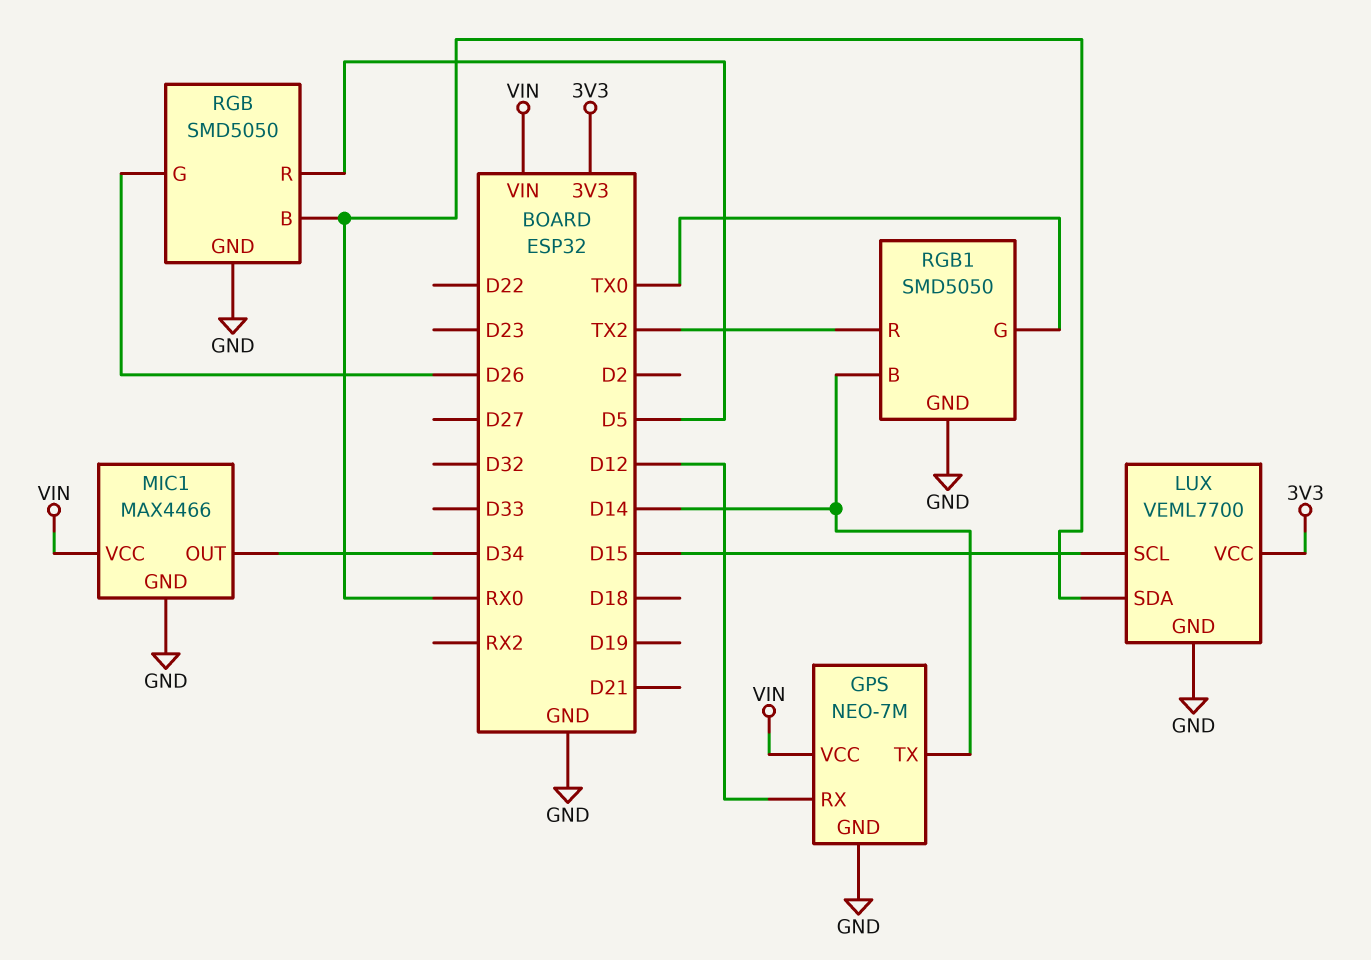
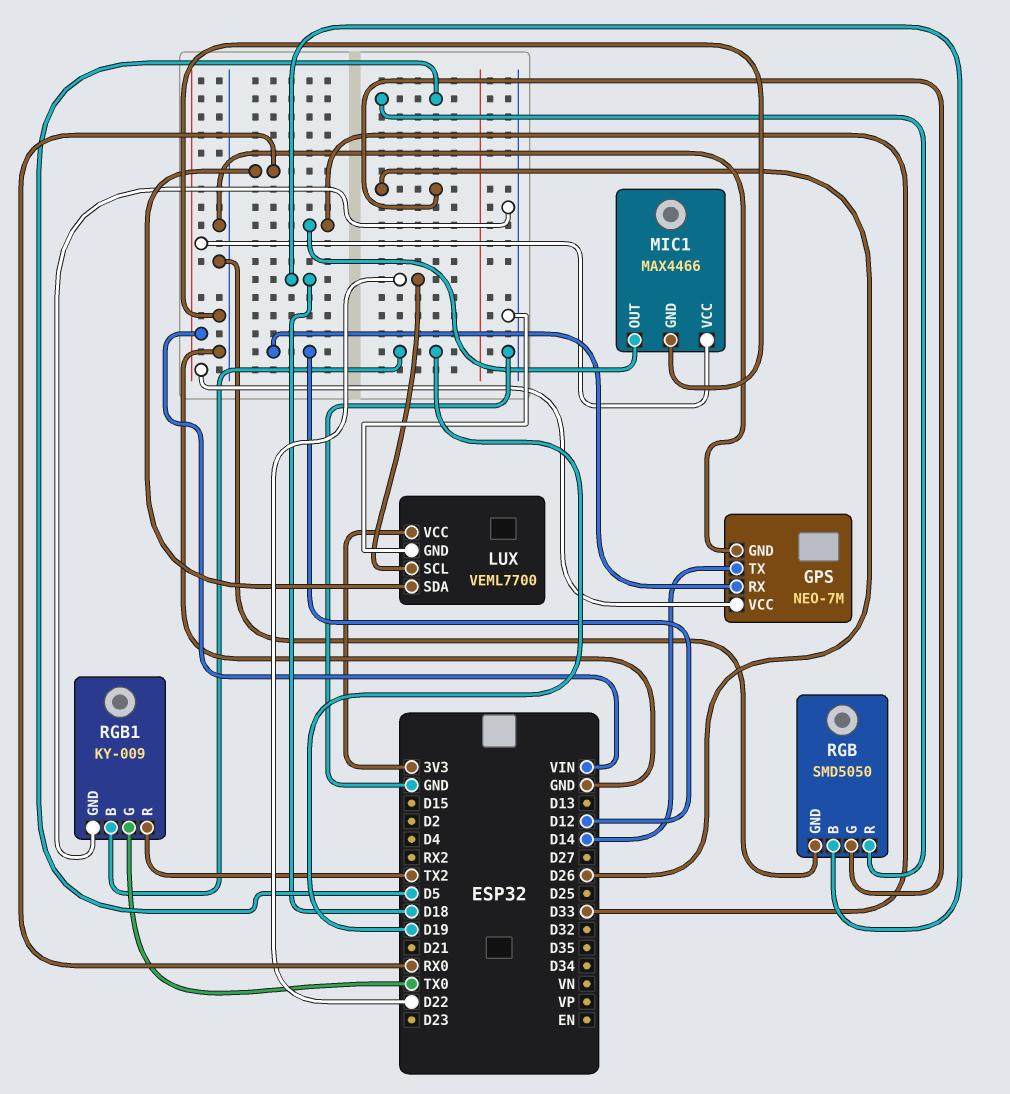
LUX pin SCL: D15 -> D22
MIC1 pin OUT: D34 -> D33
RGB pin B: RX0 -> D18
RGB1: SMD5050 -> KY-009
RGB1 pin B: D14 -> D19

